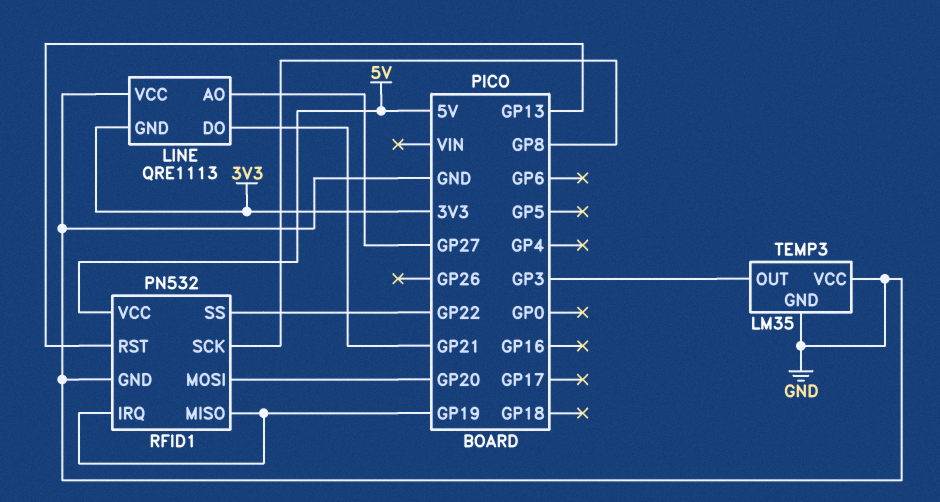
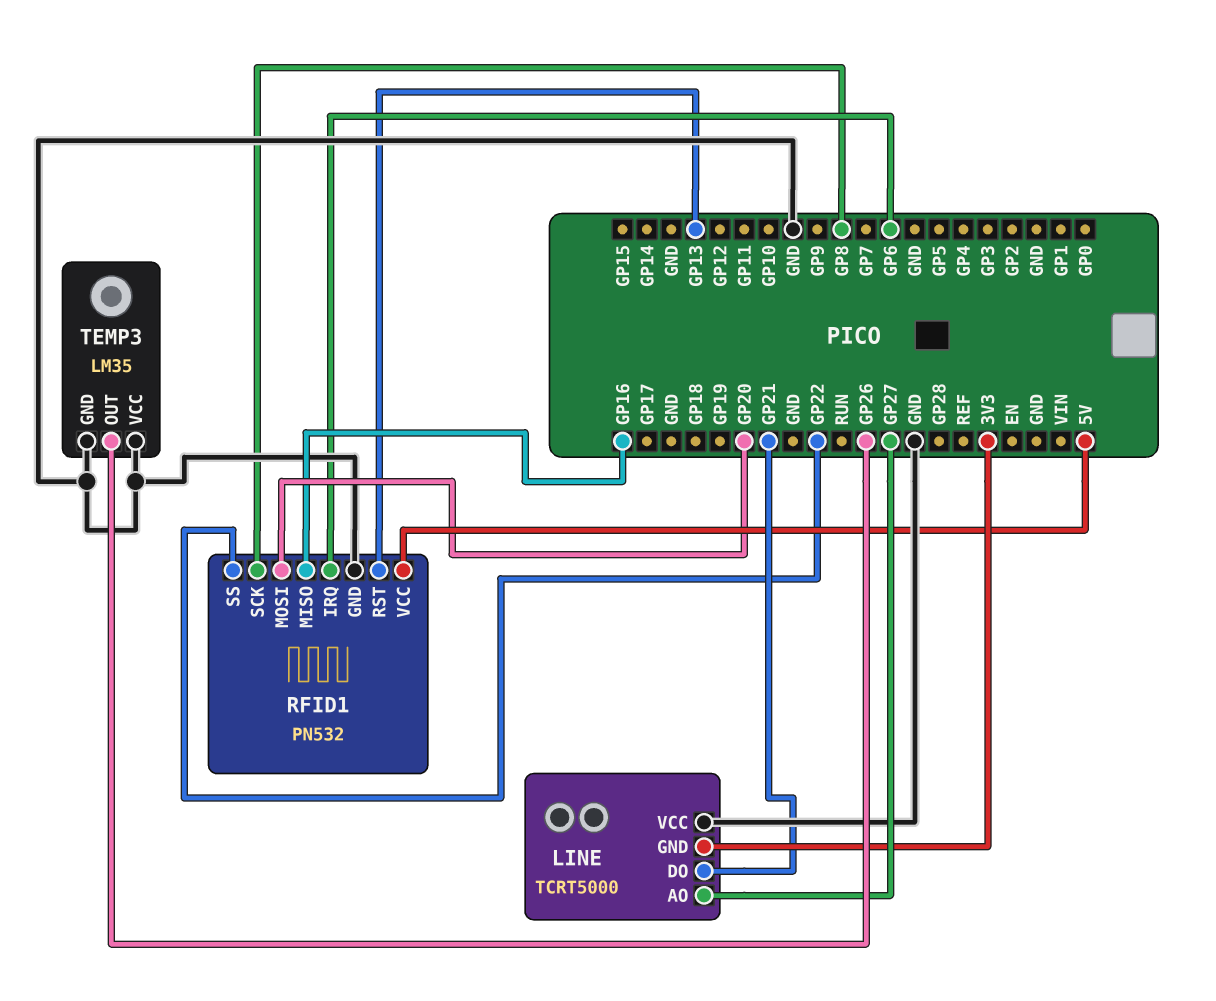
LINE: QRE1113 -> TCRT5000
RFID1 pin IRQ: GP19 -> GP6
RFID1 pin MISO: GP19 -> GP16
TEMP3 pin OUT: GP3 -> GP26

